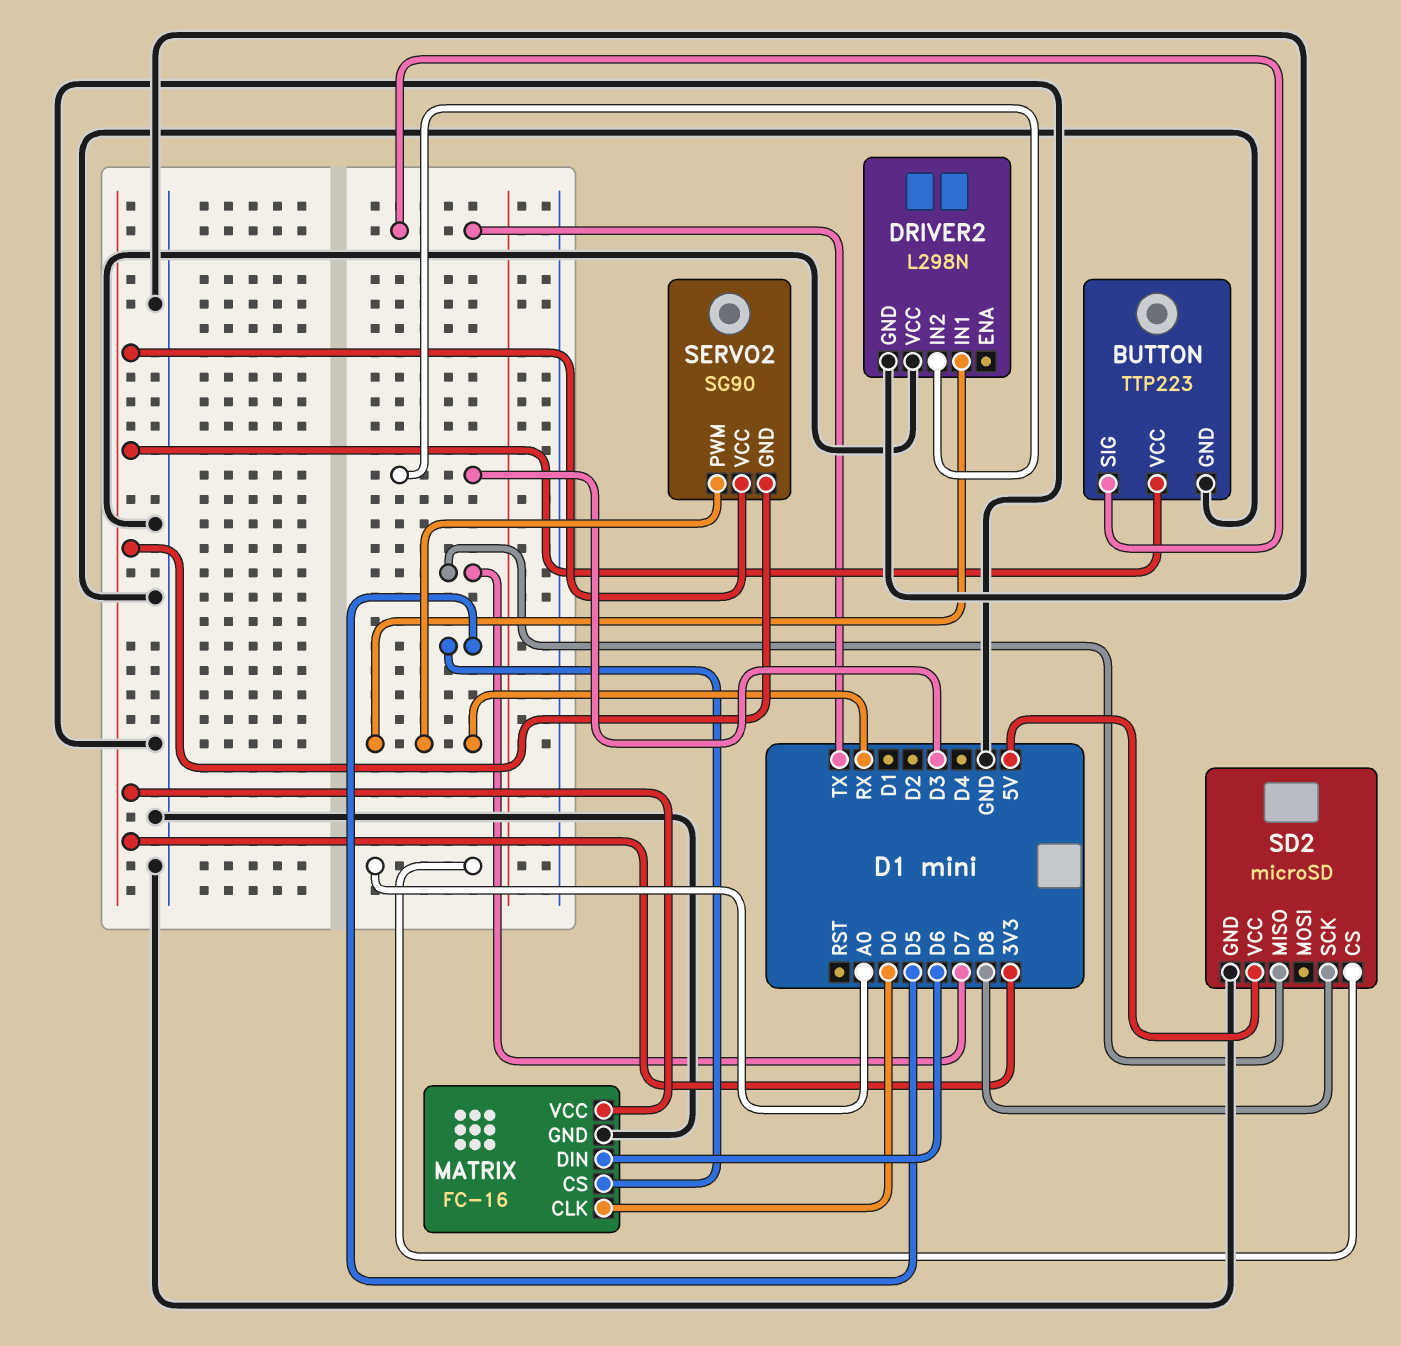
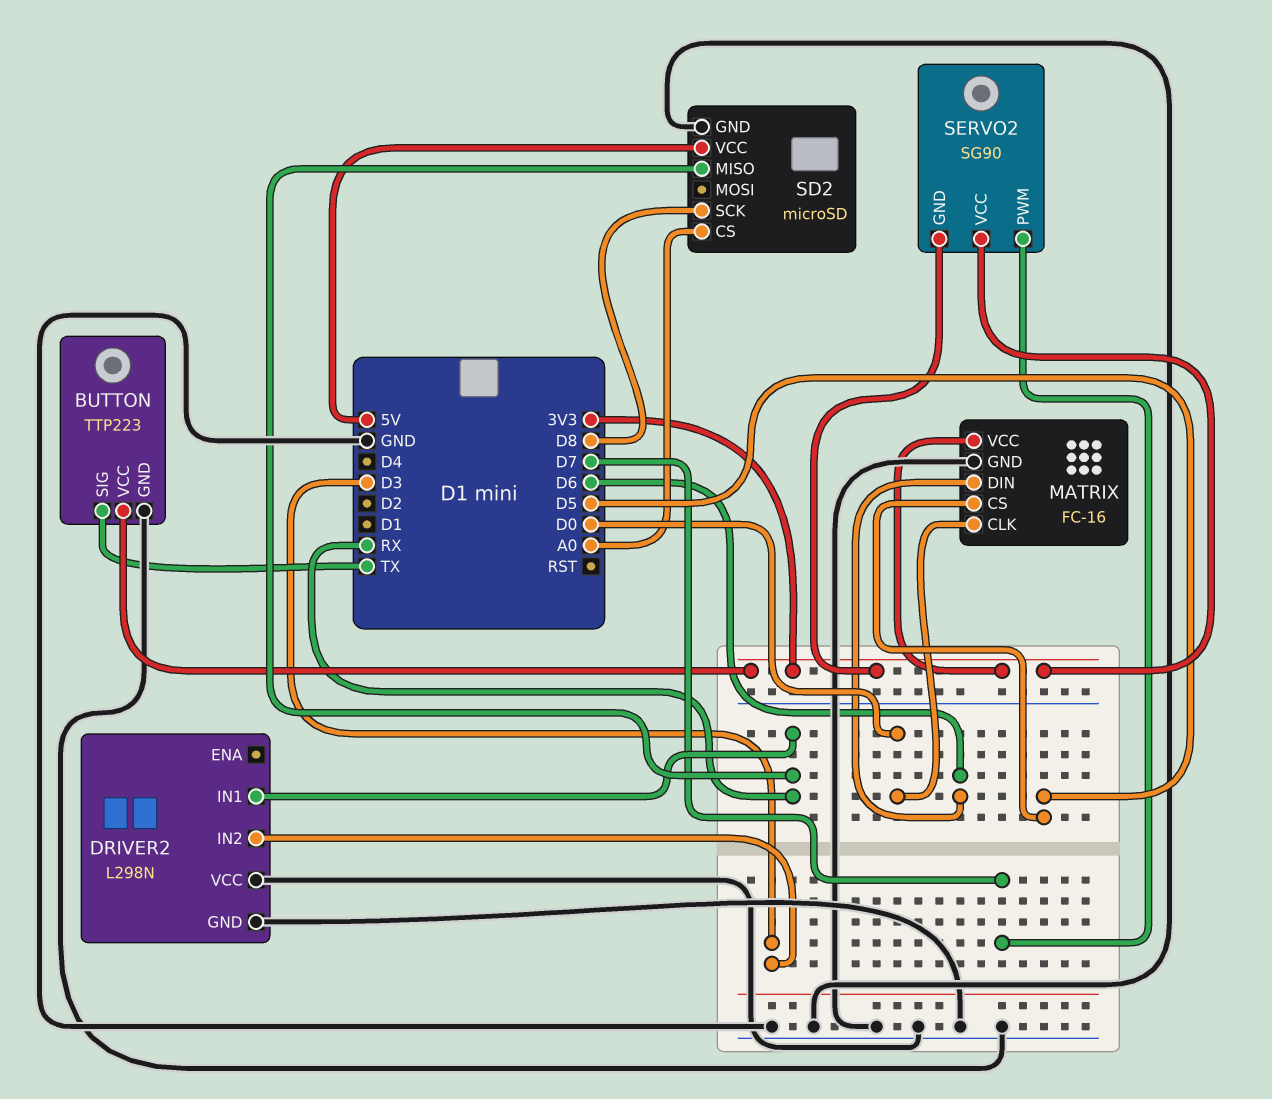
SD2 pin MISO: D7 -> RX
SERVO2 pin PWM: RX -> D7

